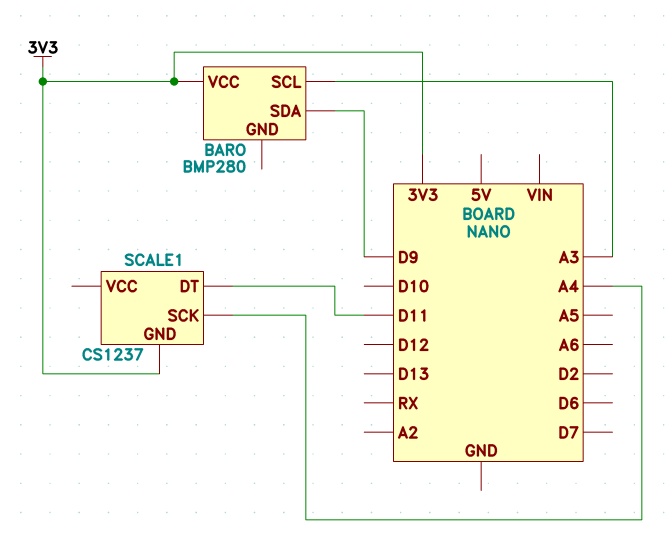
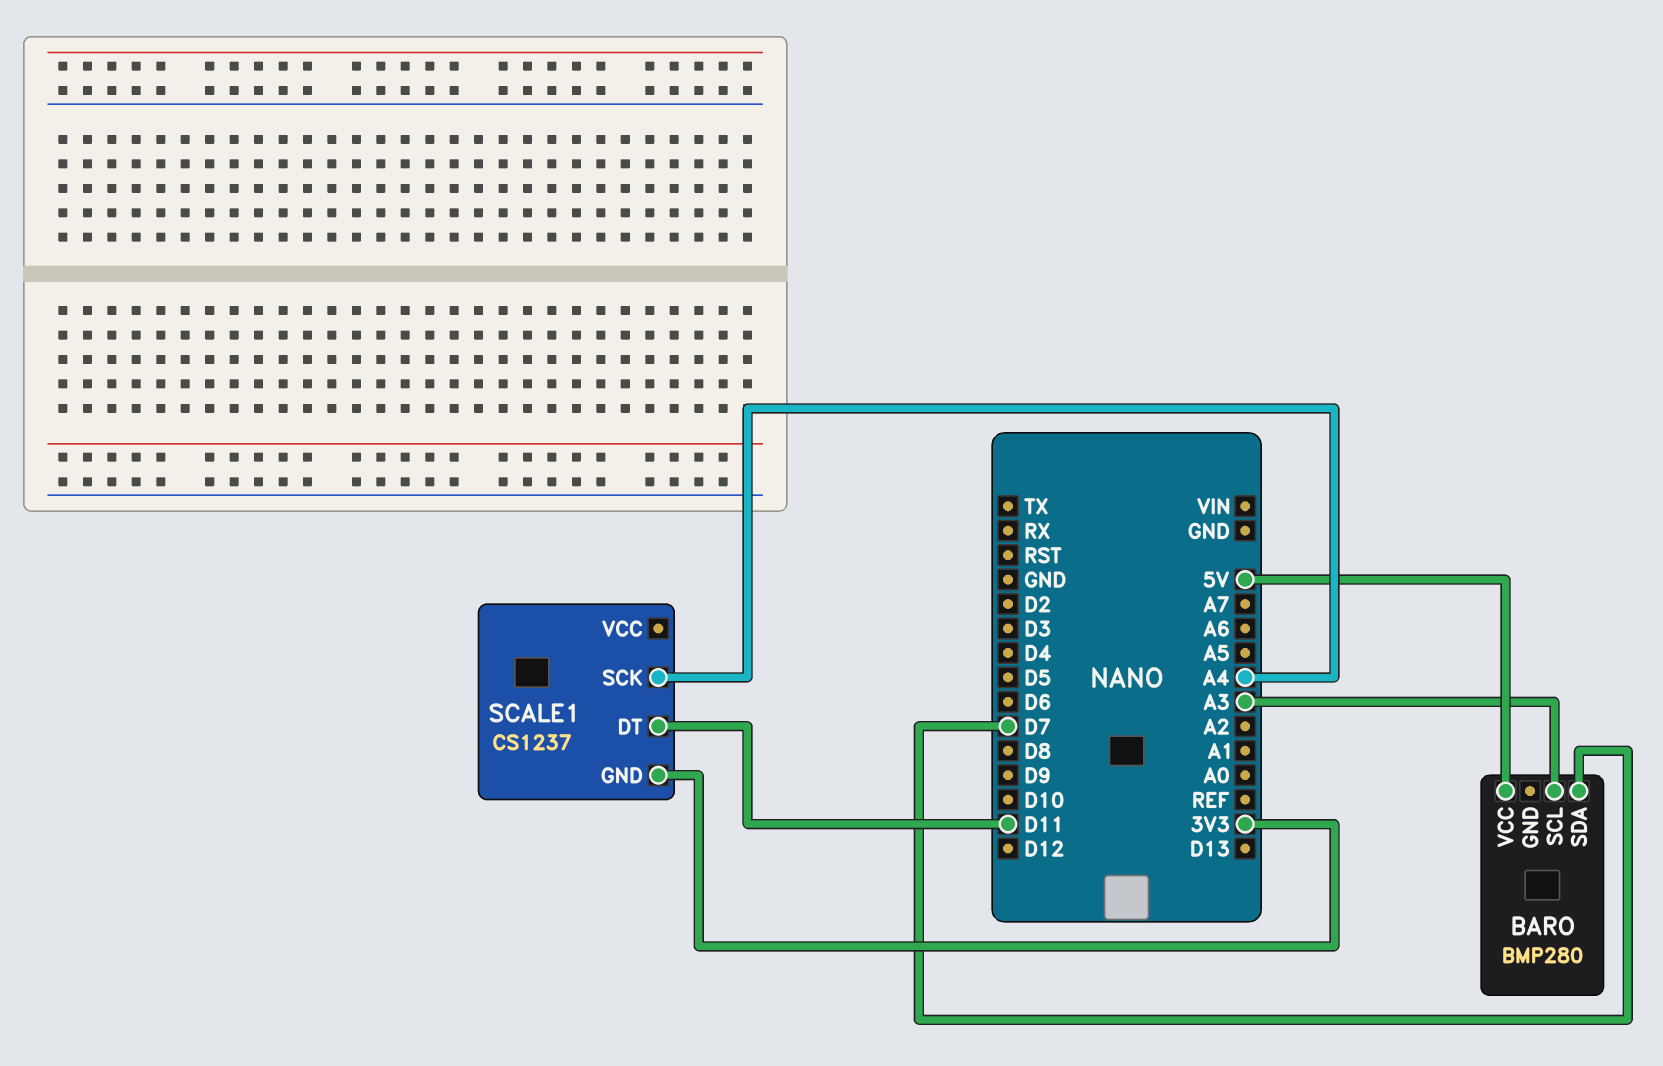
BARO pin SDA: D9 -> D7
BARO pin VCC: 3V3 -> 5V

